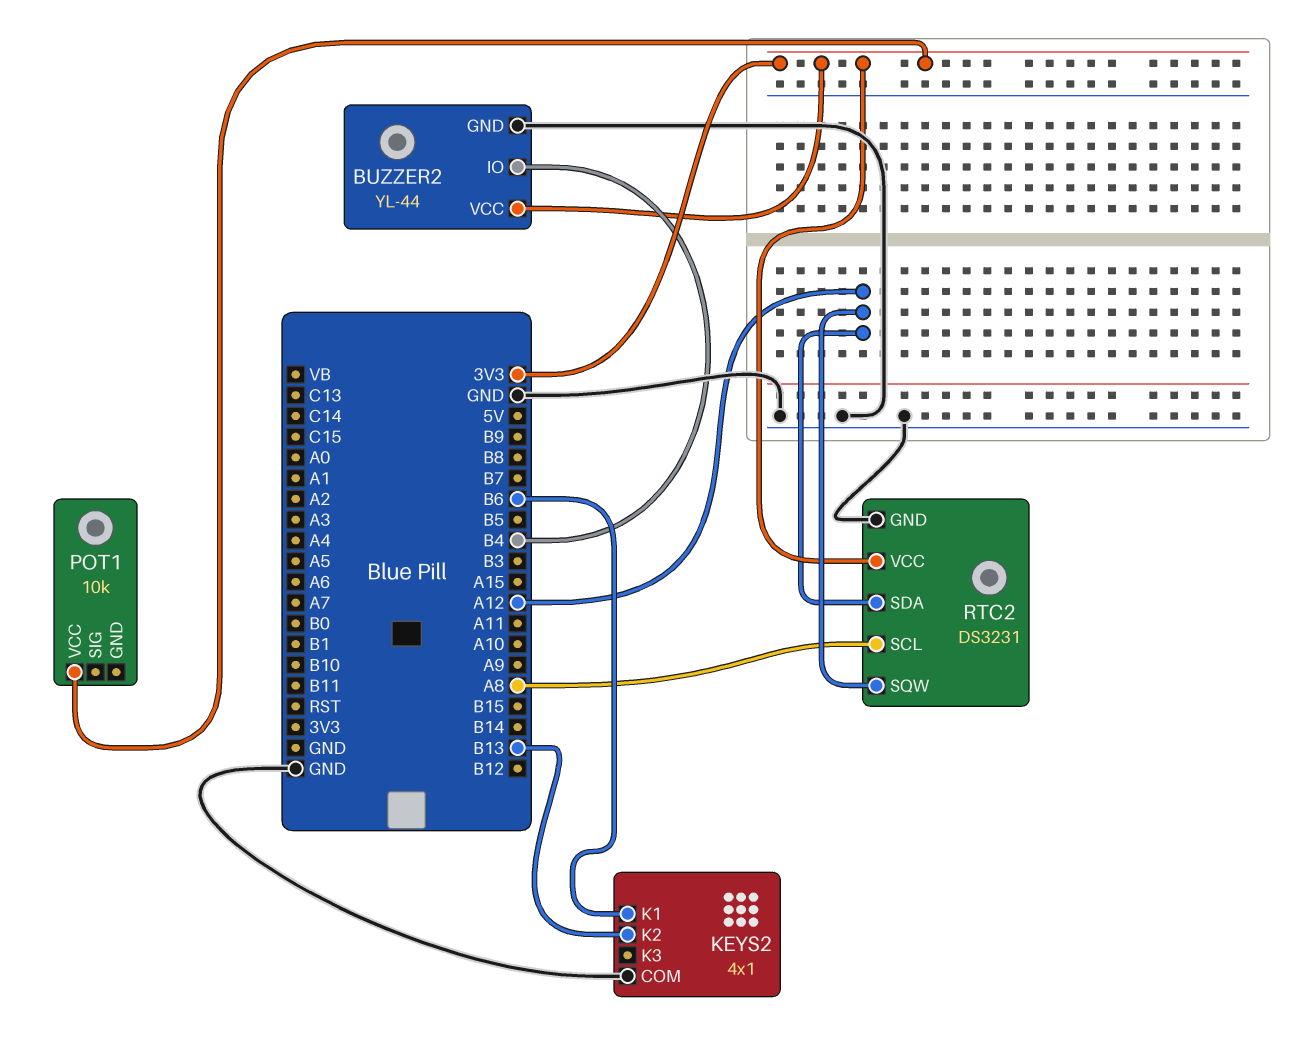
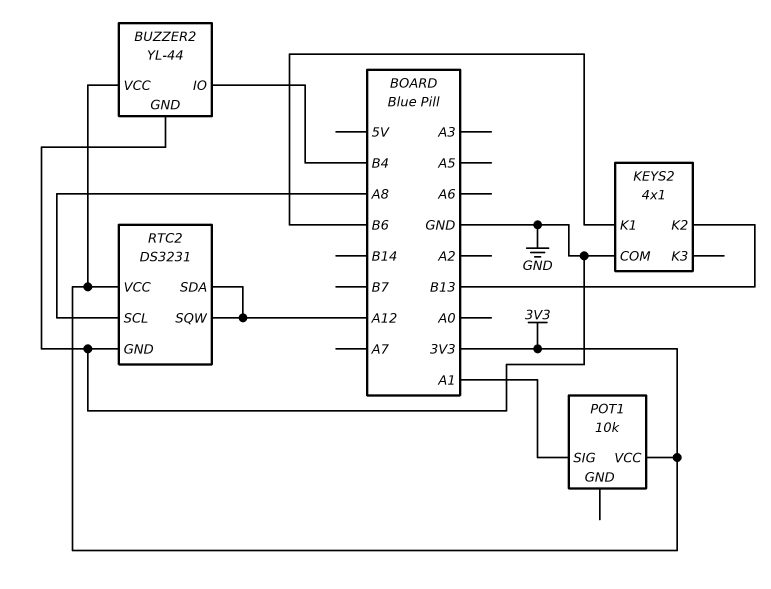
POT1 pin SIG: none -> A1

